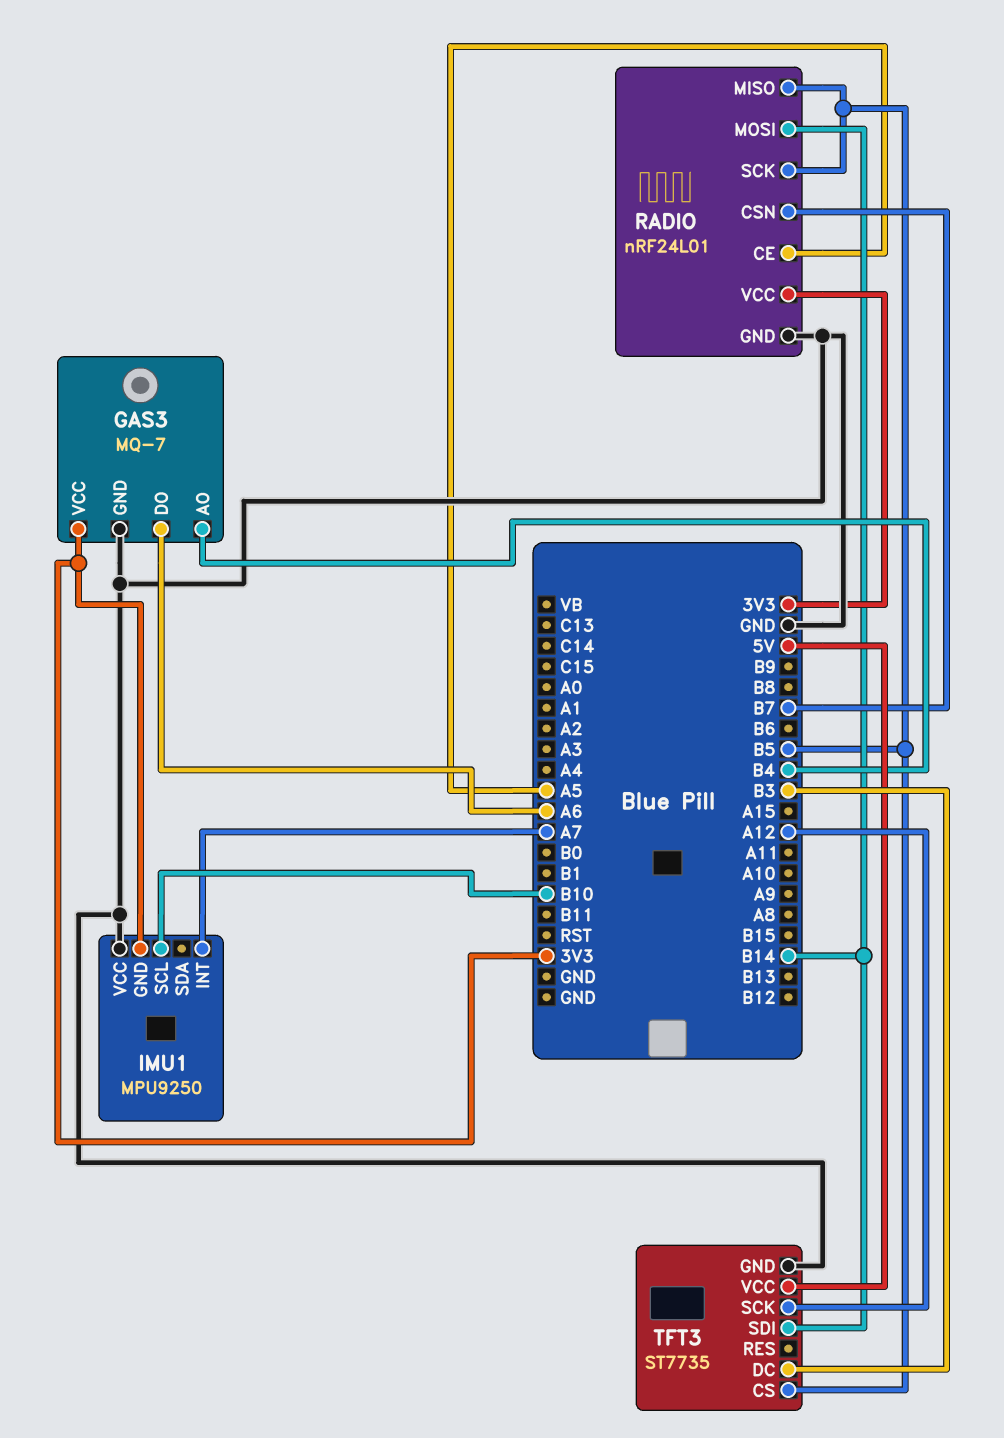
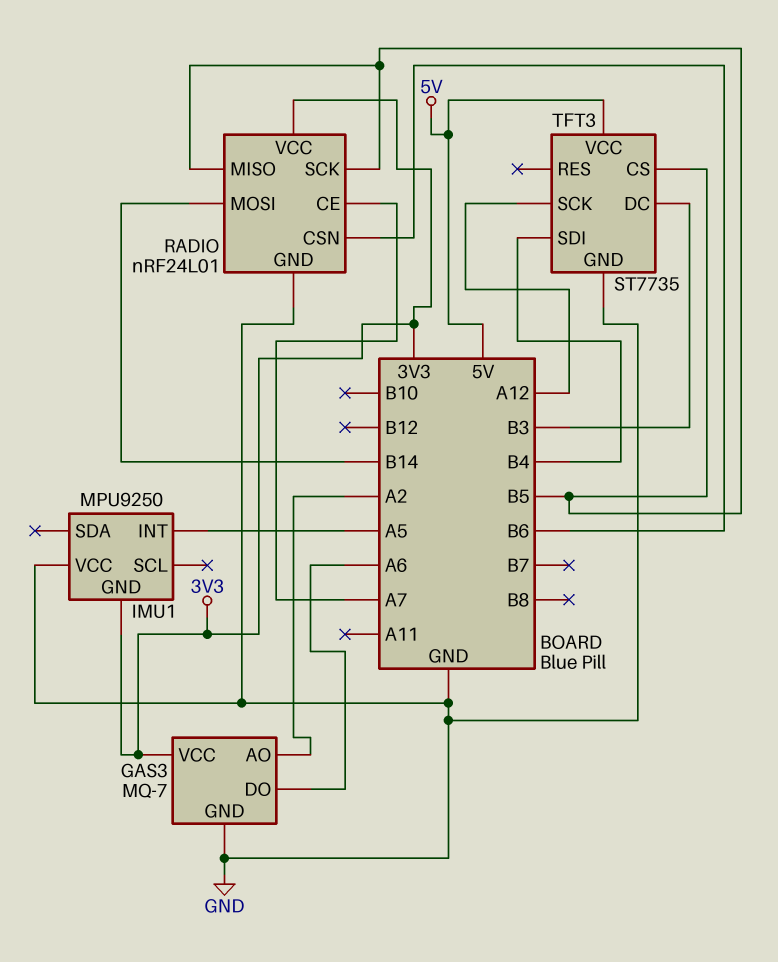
GAS3 pin AO: B4 -> A2
IMU1 pin INT: A7 -> A5
IMU1 pin SCL: B10 -> none
RADIO pin CE: A5 -> A7
RADIO pin CSN: B7 -> B6
TFT3 pin SDI: B14 -> B4

